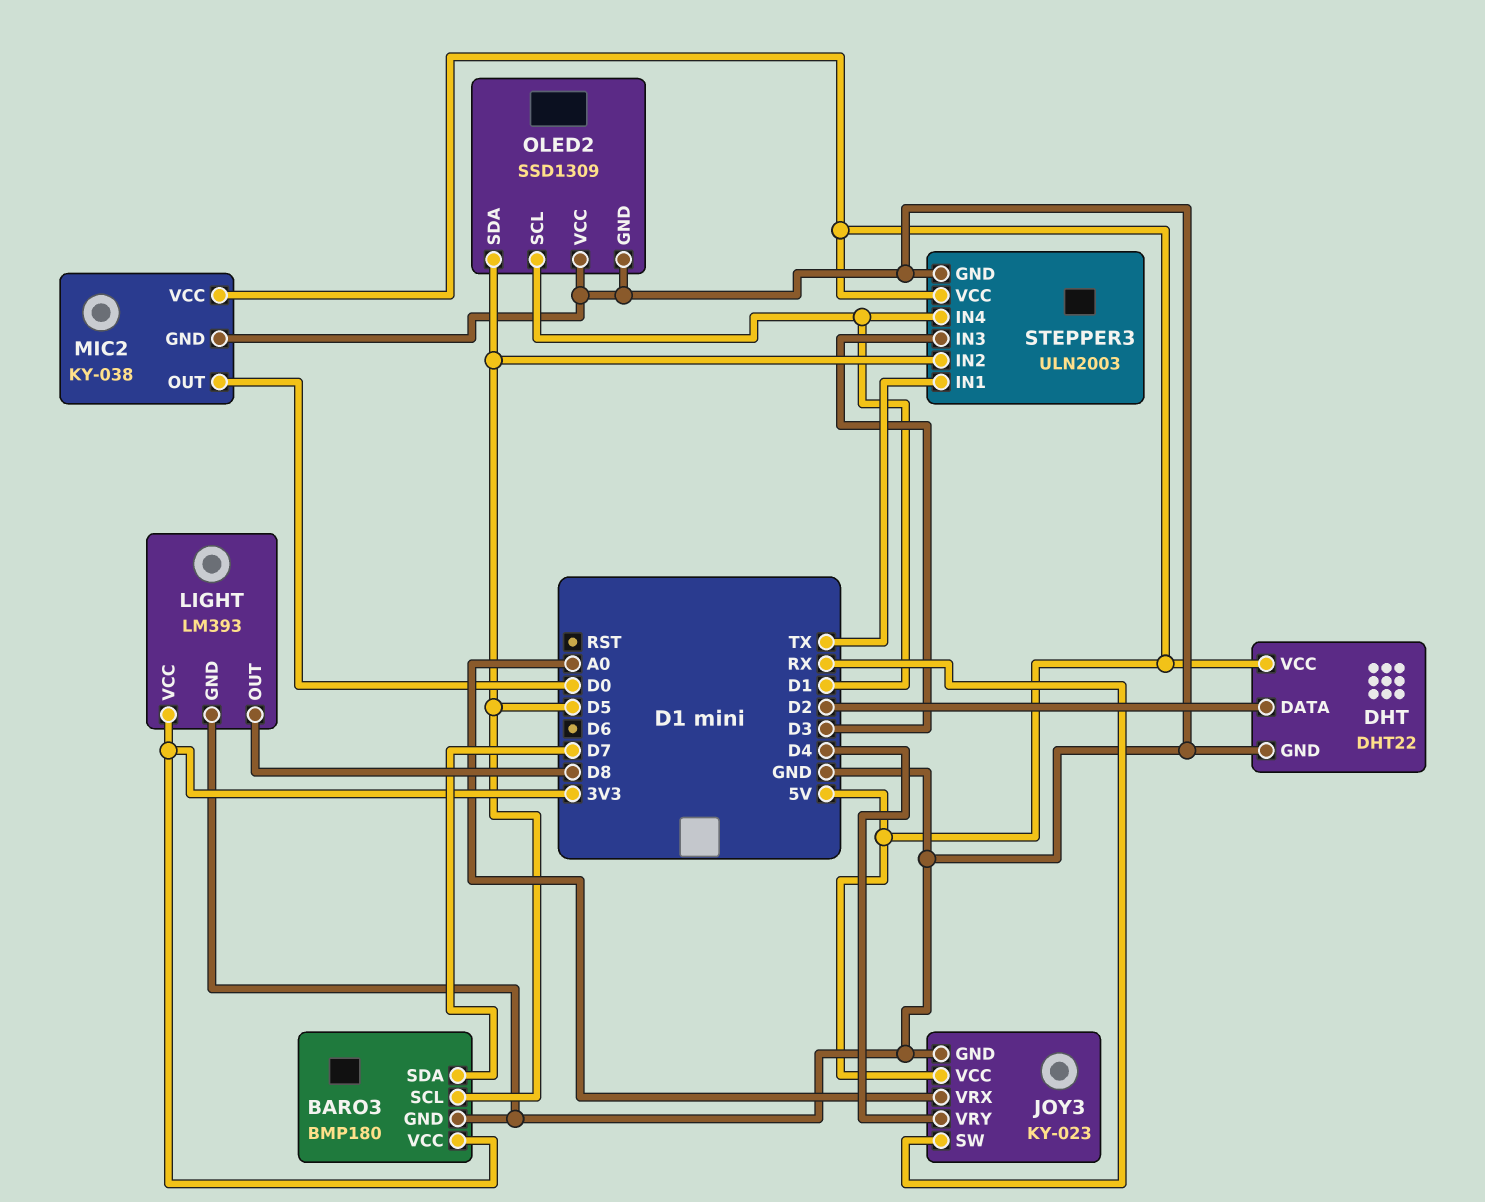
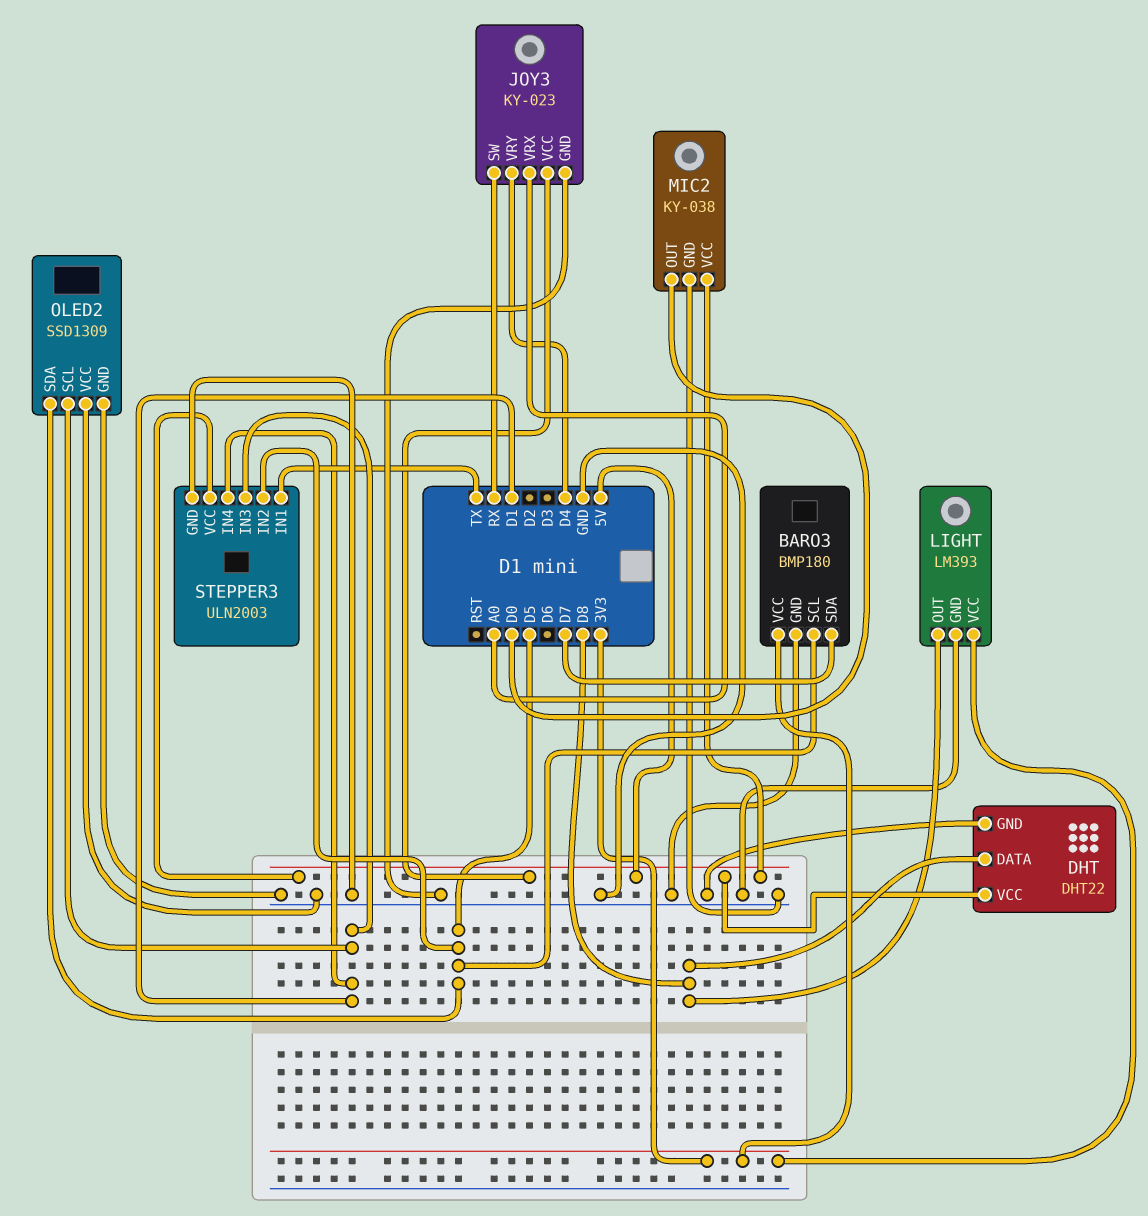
DHT pin DATA: D2 -> D8
STEPPER3 pin IN3: D3 -> D1

